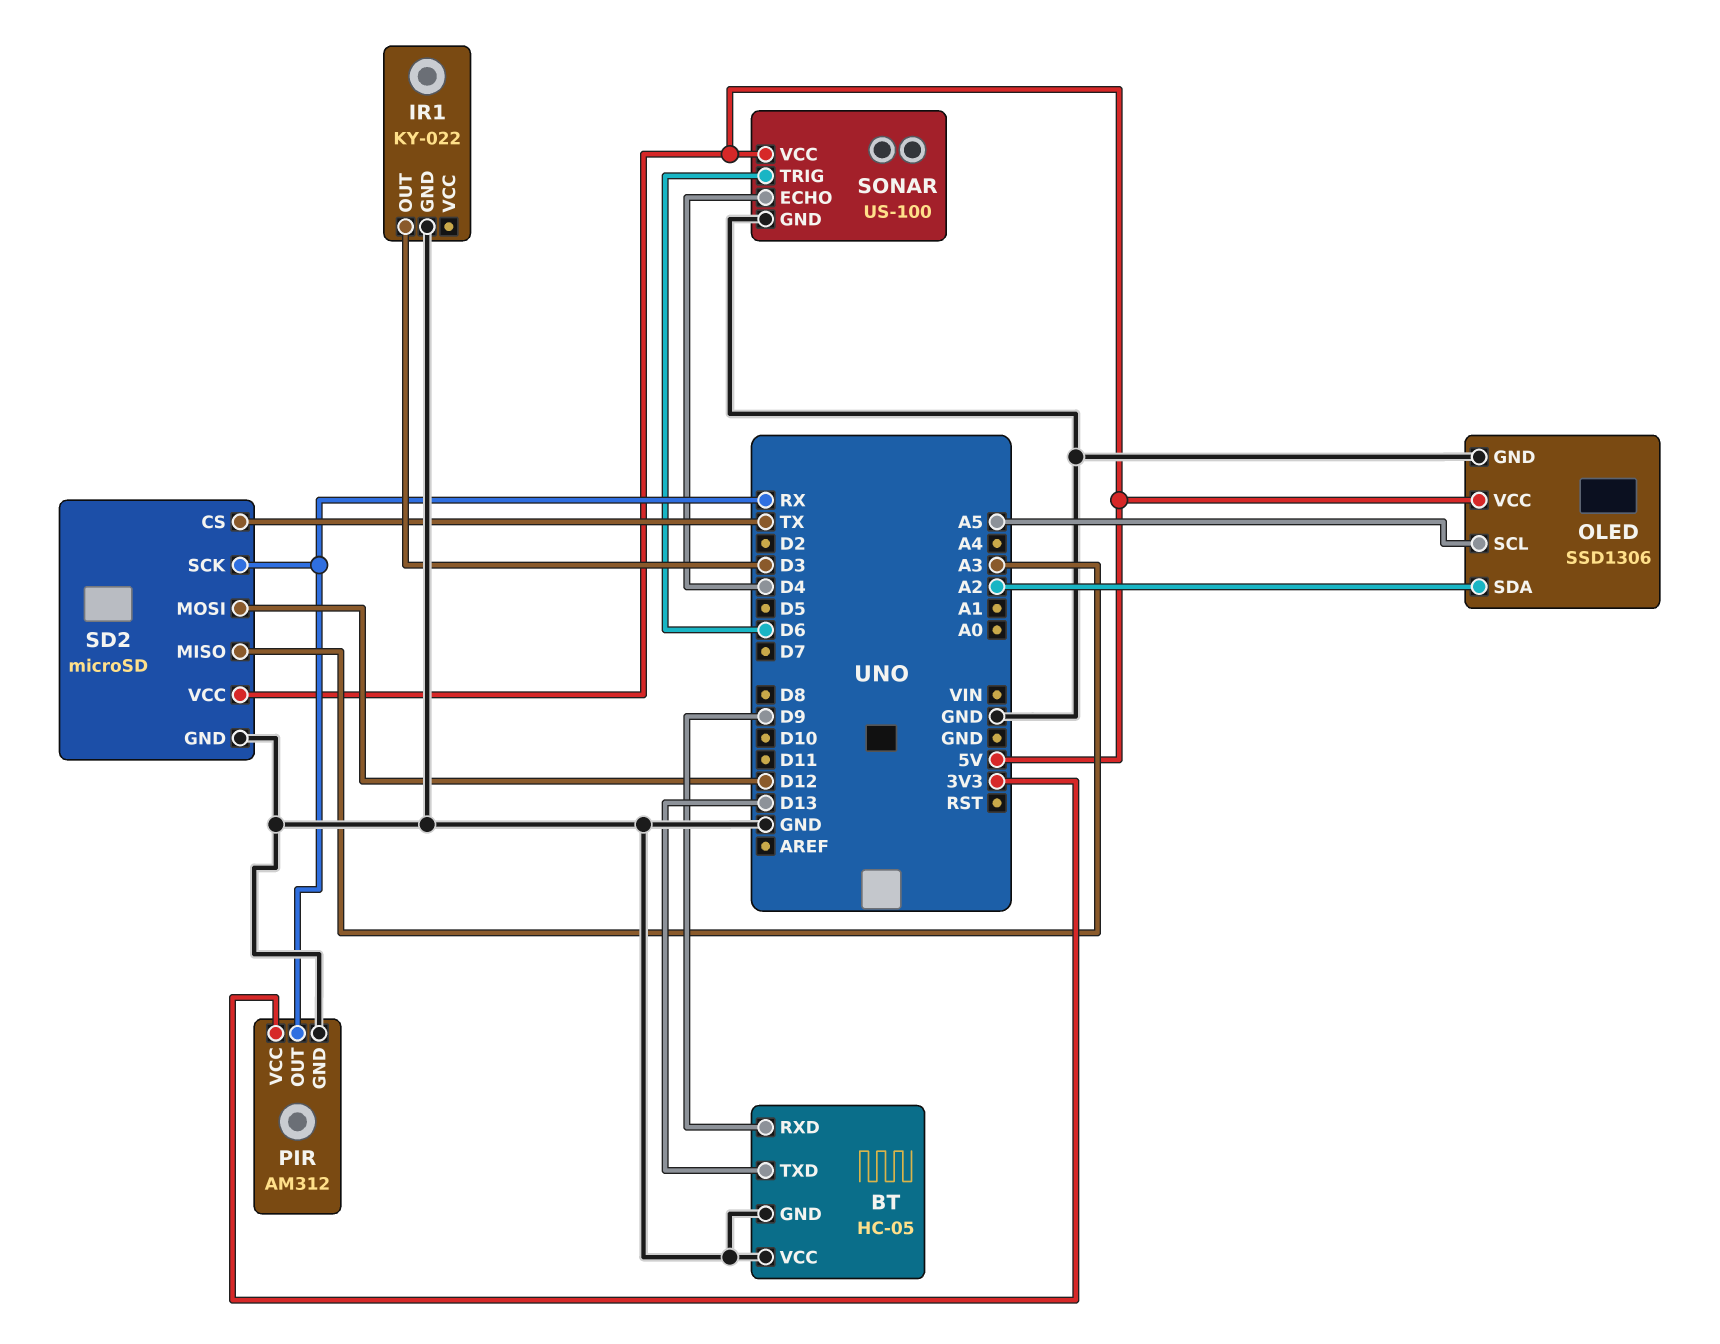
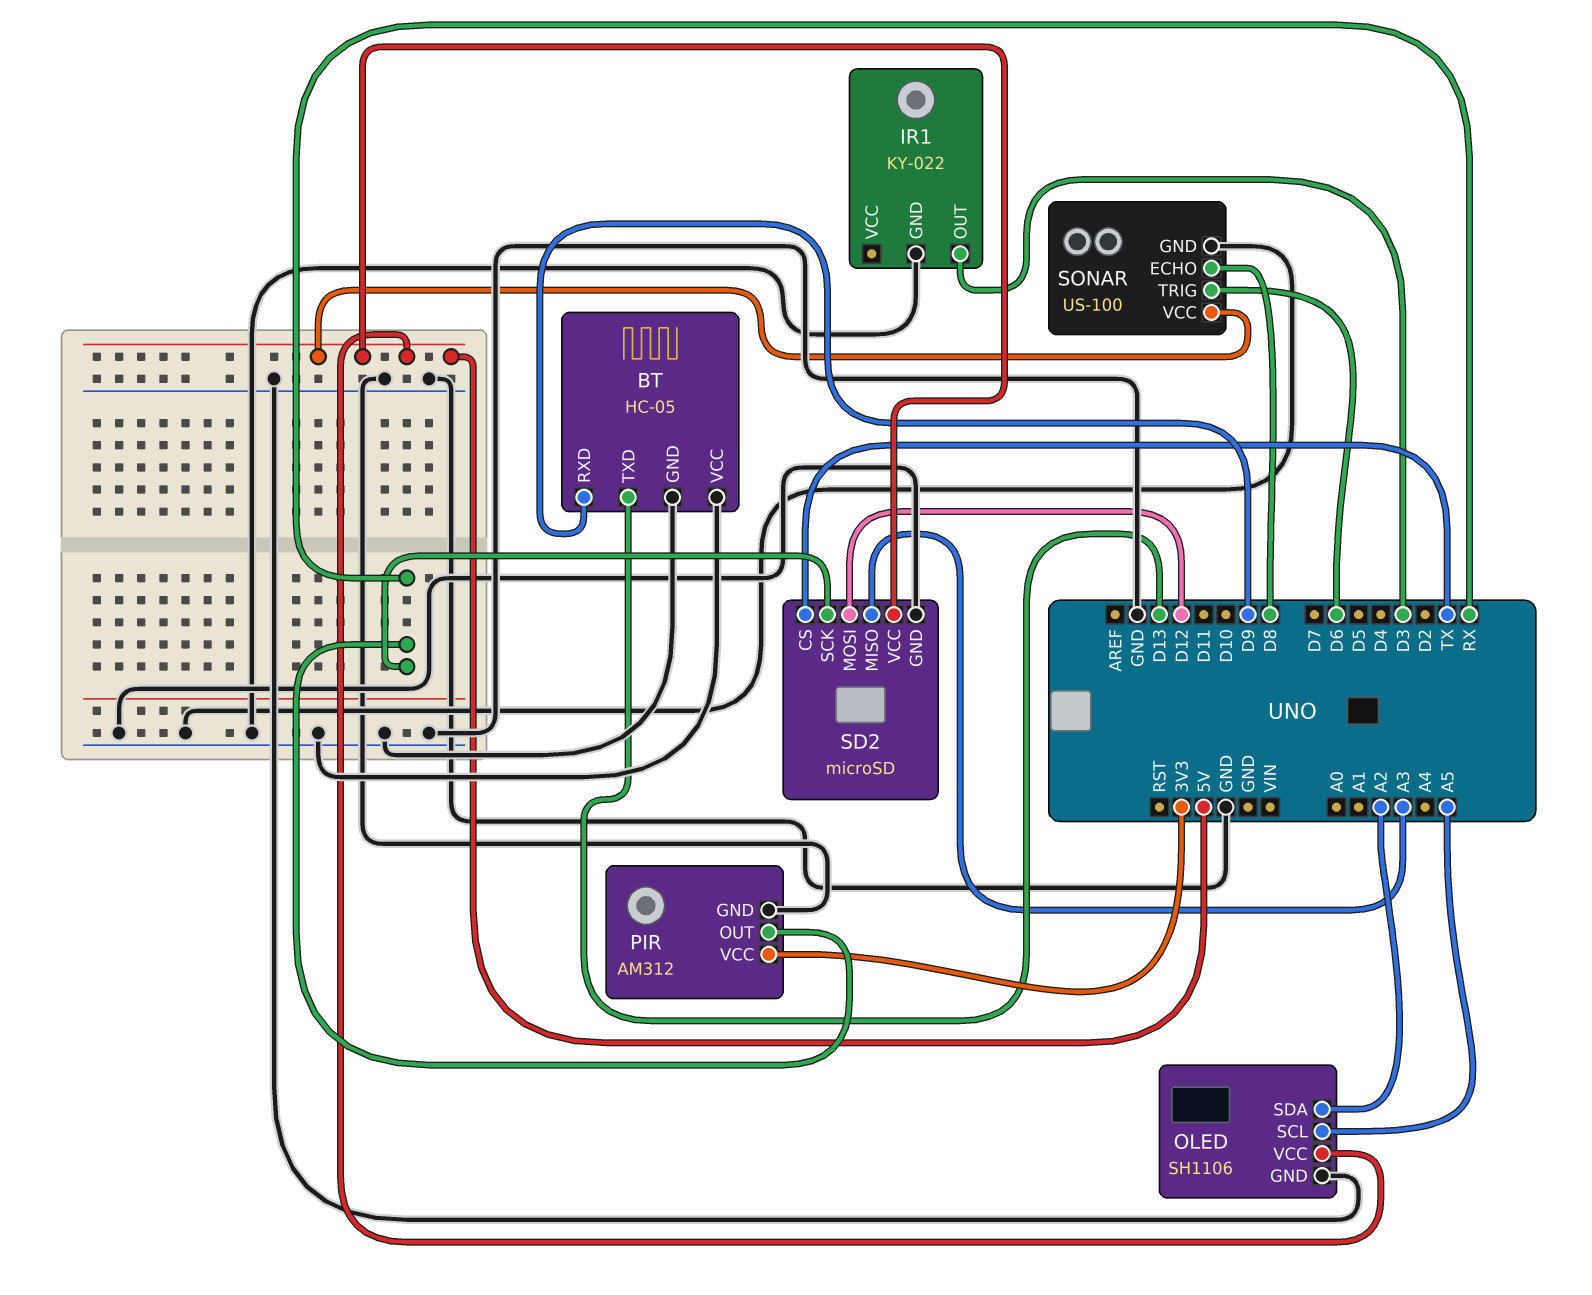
OLED: SSD1306 -> SH1106
SONAR pin ECHO: D4 -> D8

